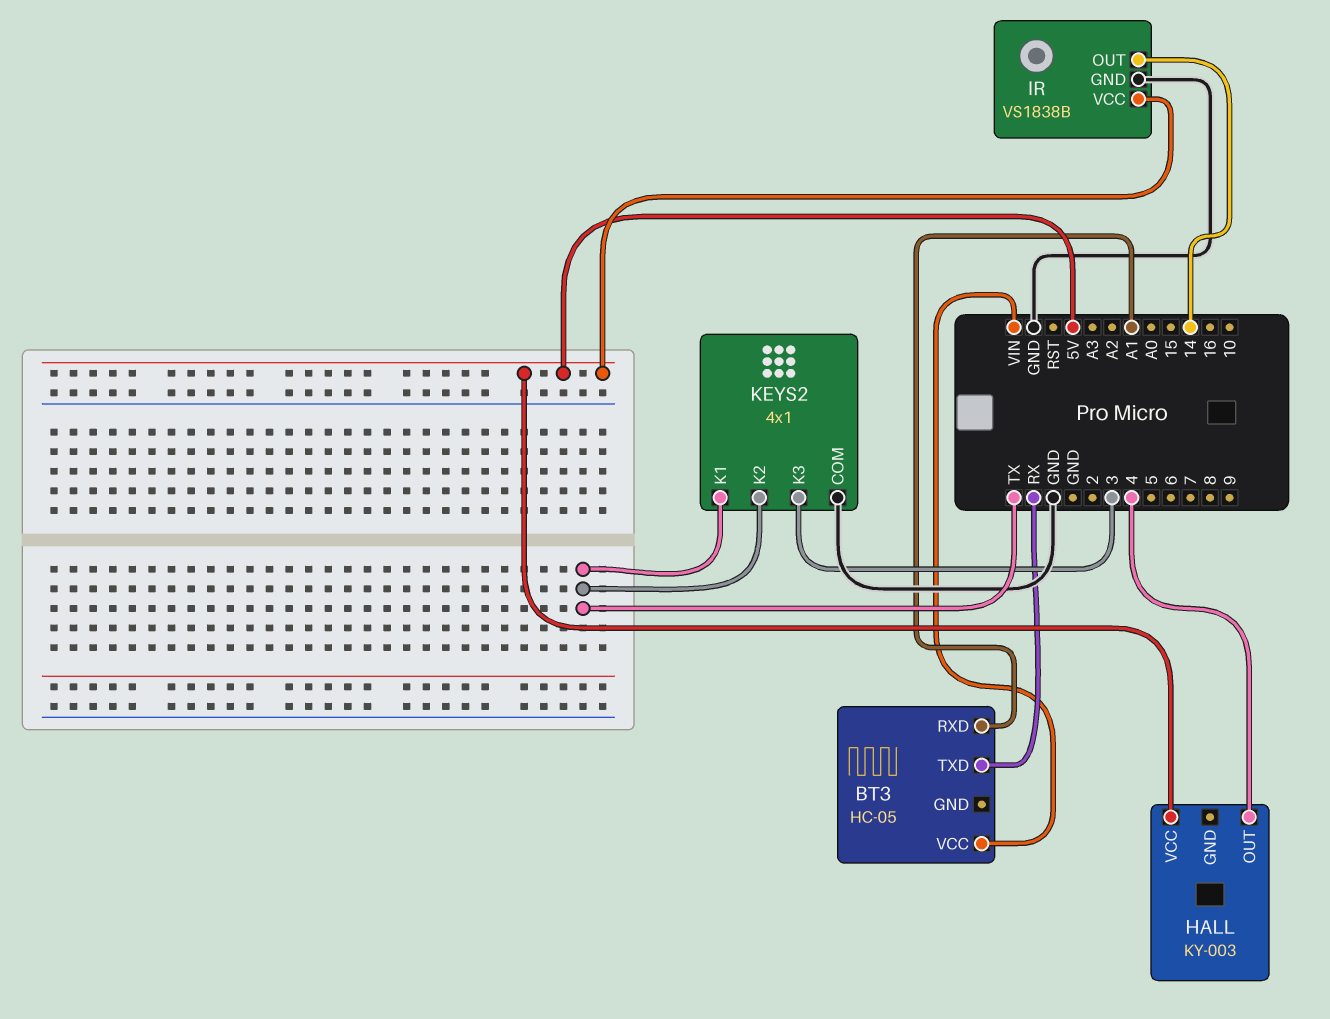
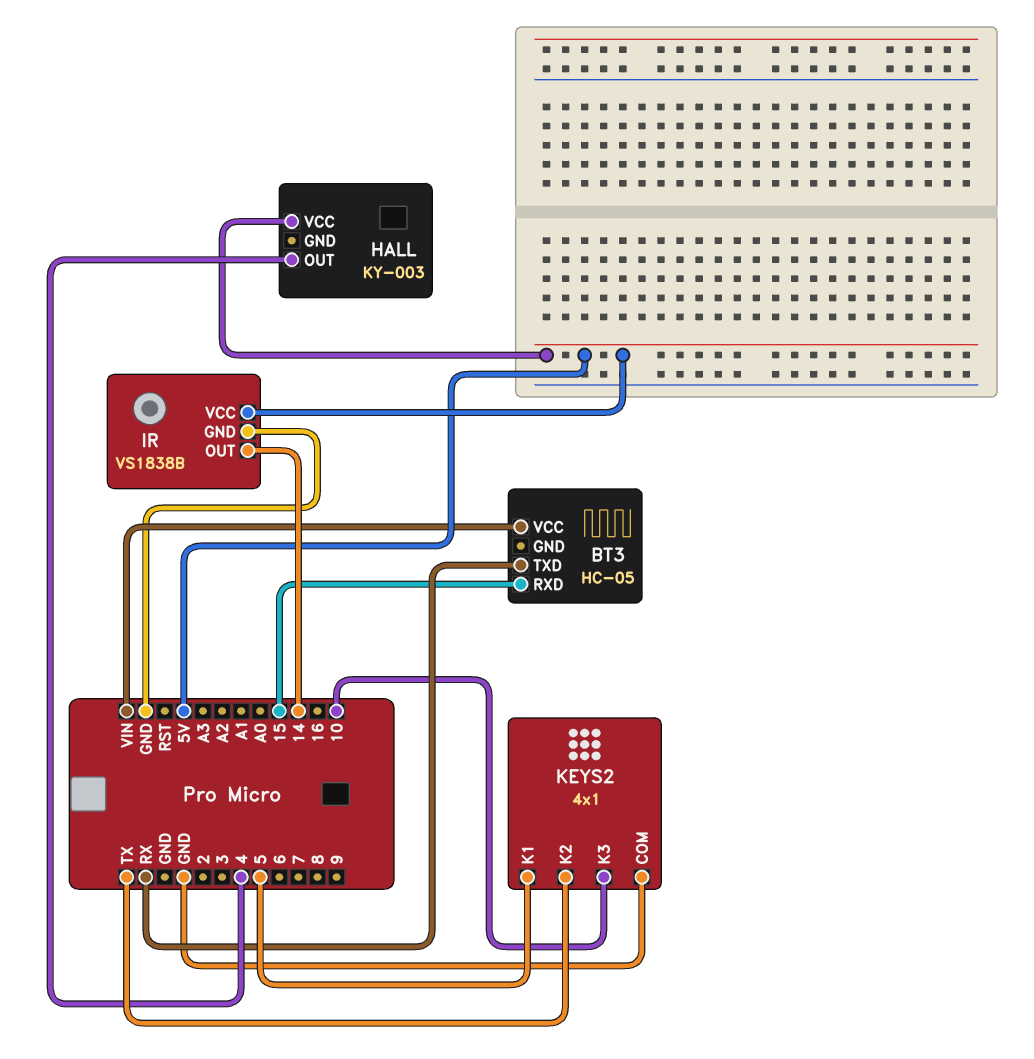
BT3 pin RXD: A1 -> 15
KEYS2 pin K1: TX -> 5
KEYS2 pin K3: 3 -> 10

